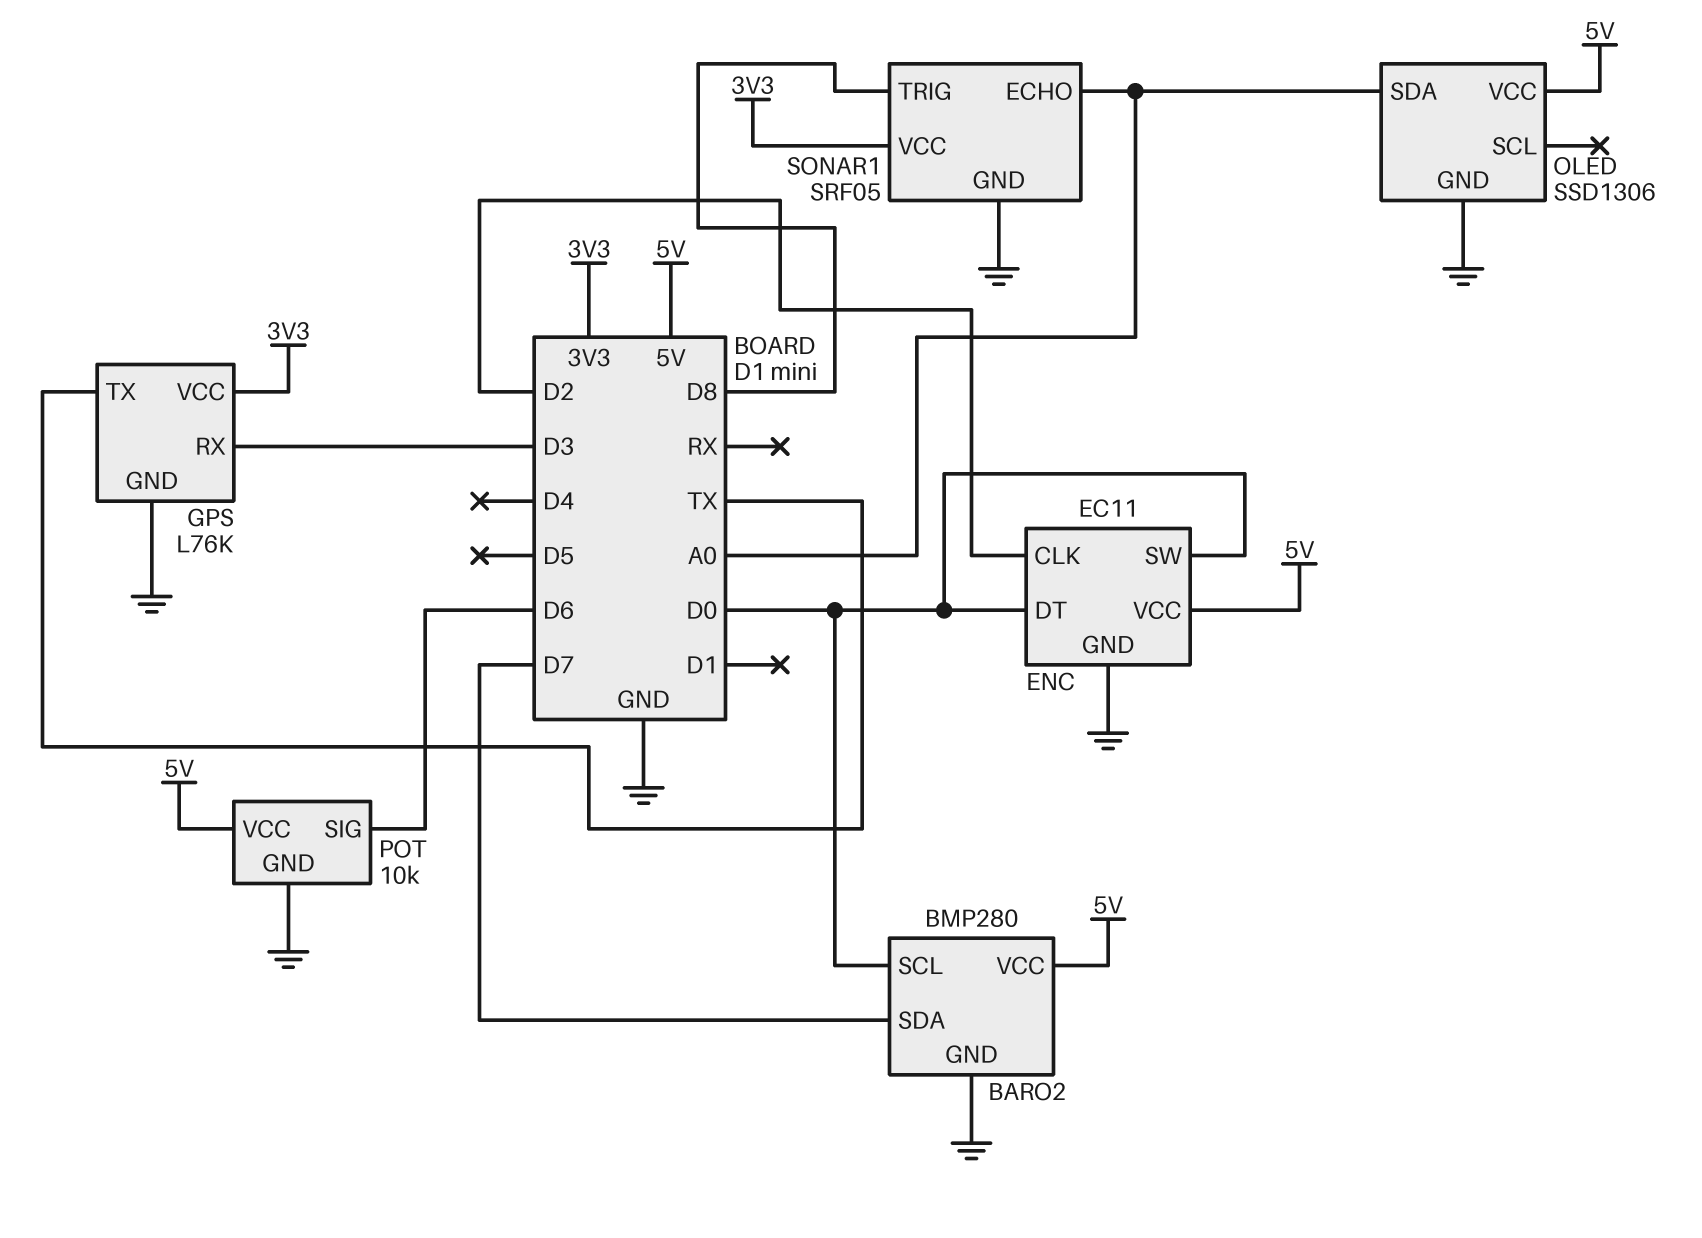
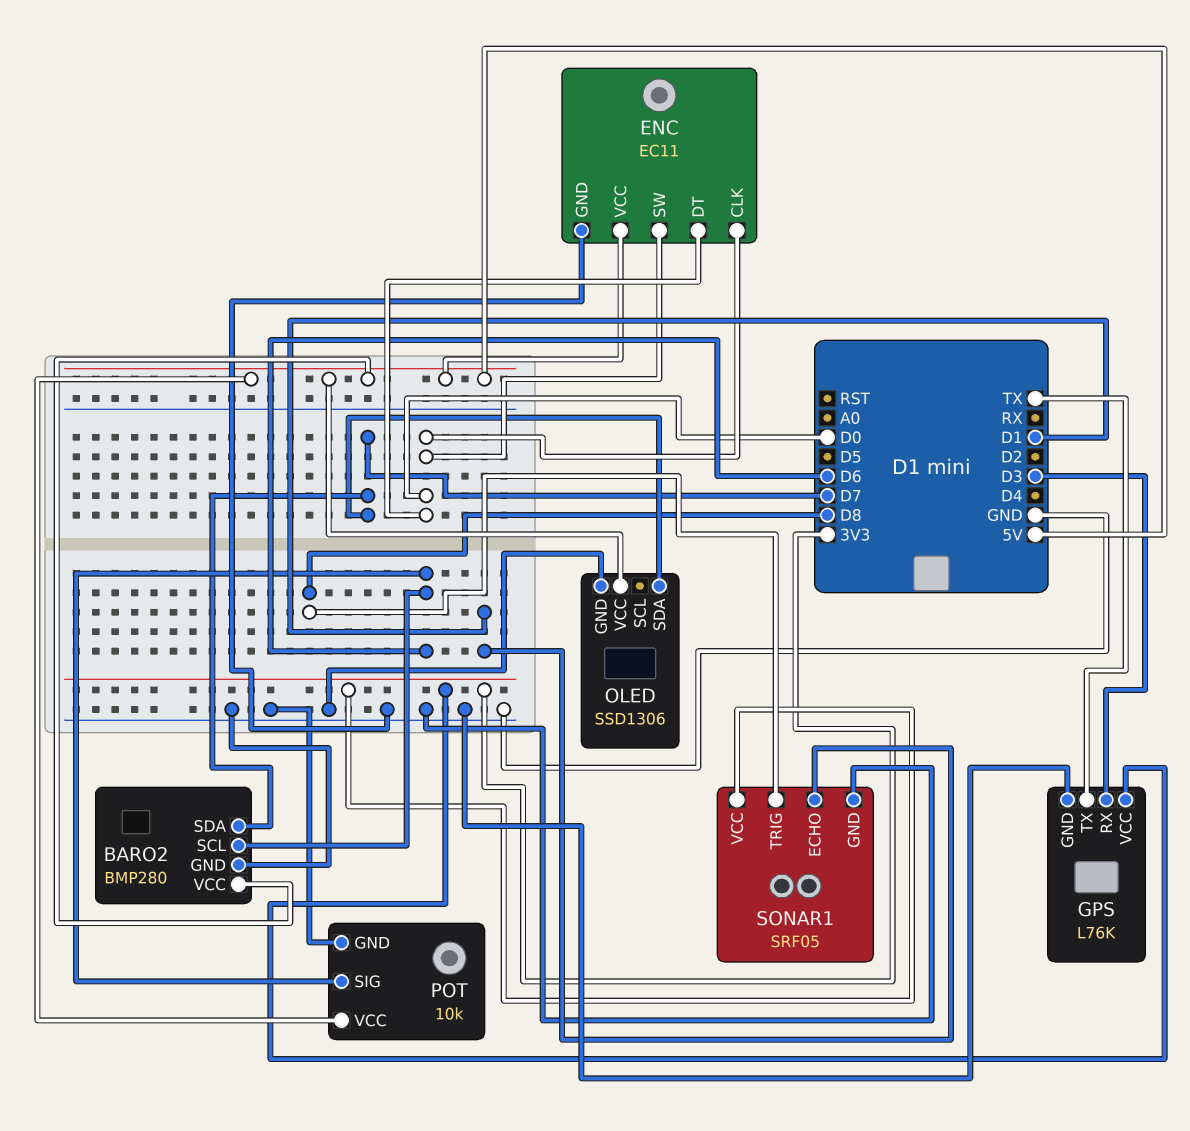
BARO2 pin SCL: D0 -> D6
ENC pin CLK: D2 -> D0
OLED pin SDA: A0 -> D7
SONAR1 pin ECHO: A0 -> D1

